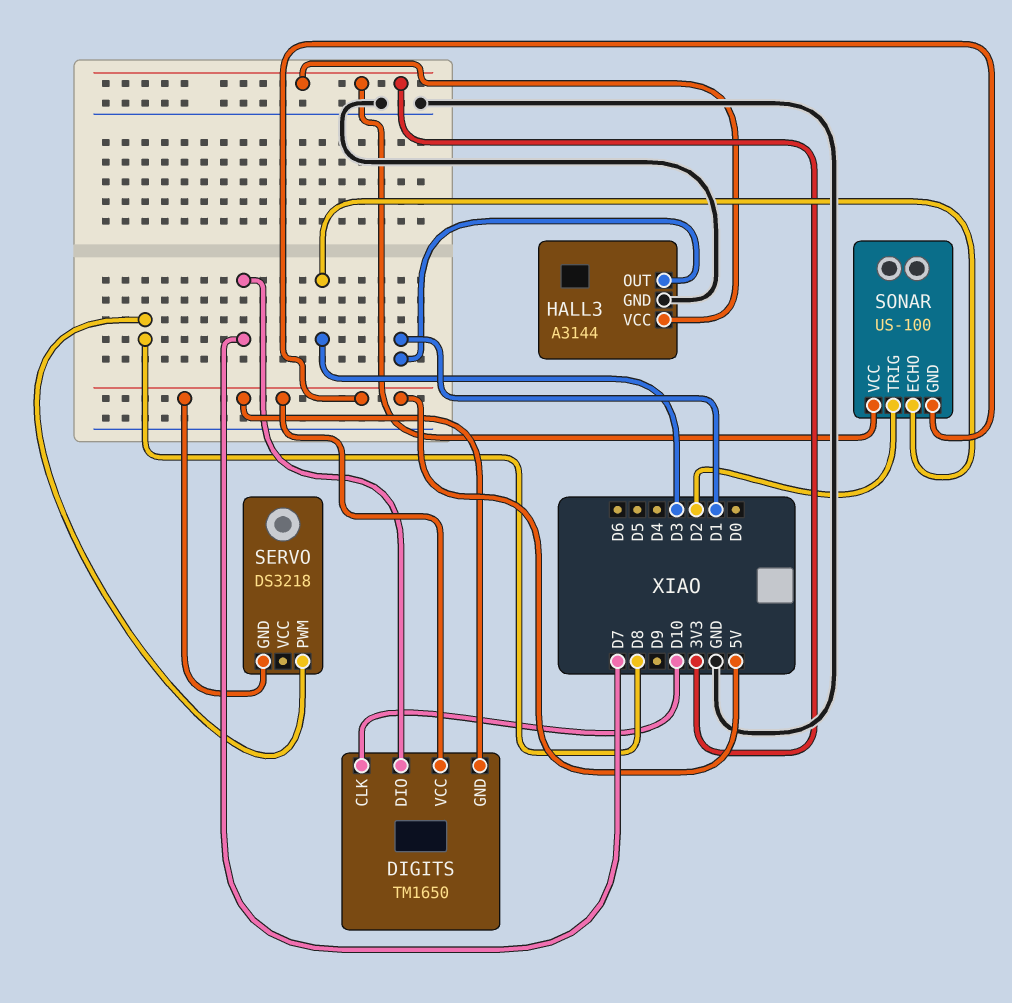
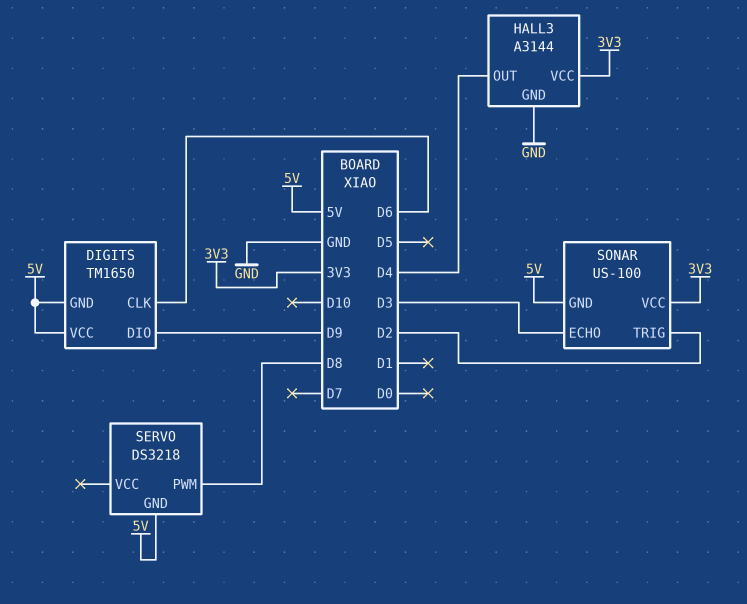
DIGITS pin CLK: D10 -> D6
DIGITS pin DIO: D7 -> D9
HALL3 pin OUT: D1 -> D4

